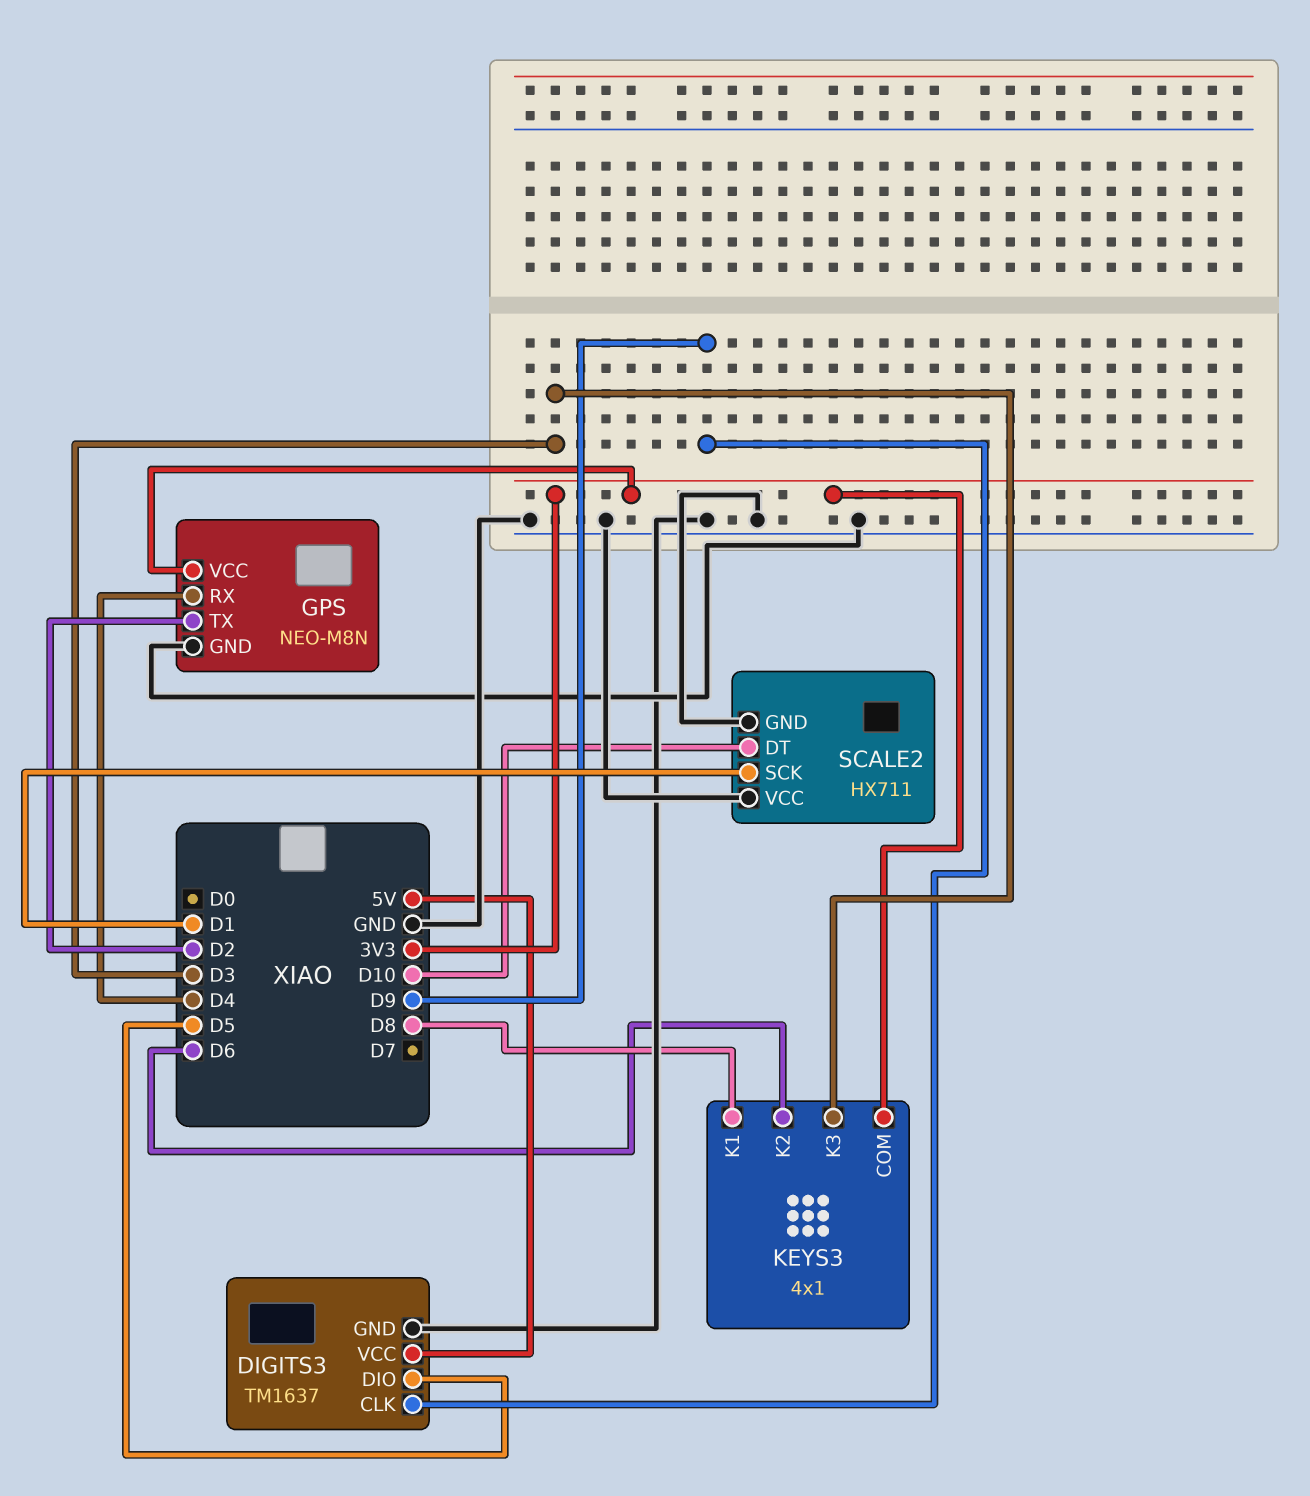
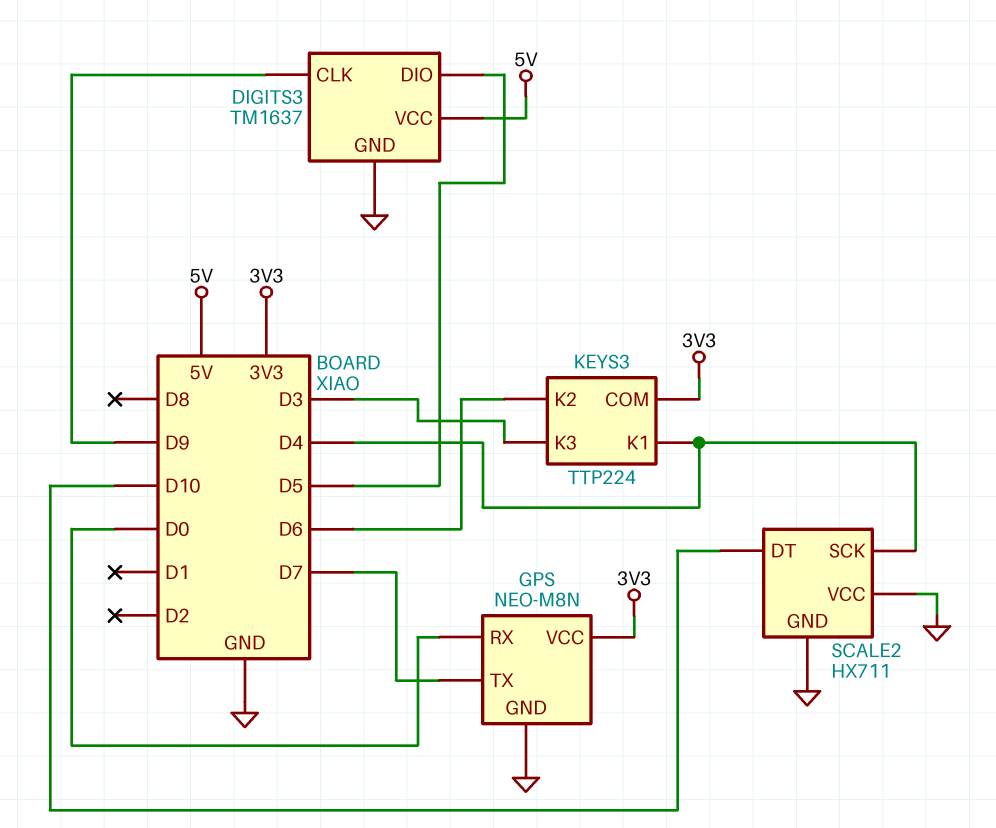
GPS pin RX: D4 -> D0
GPS pin TX: D2 -> D7
KEYS3: 4x1 -> TTP224
KEYS3 pin K1: D8 -> D4
SCALE2 pin SCK: D1 -> D4

